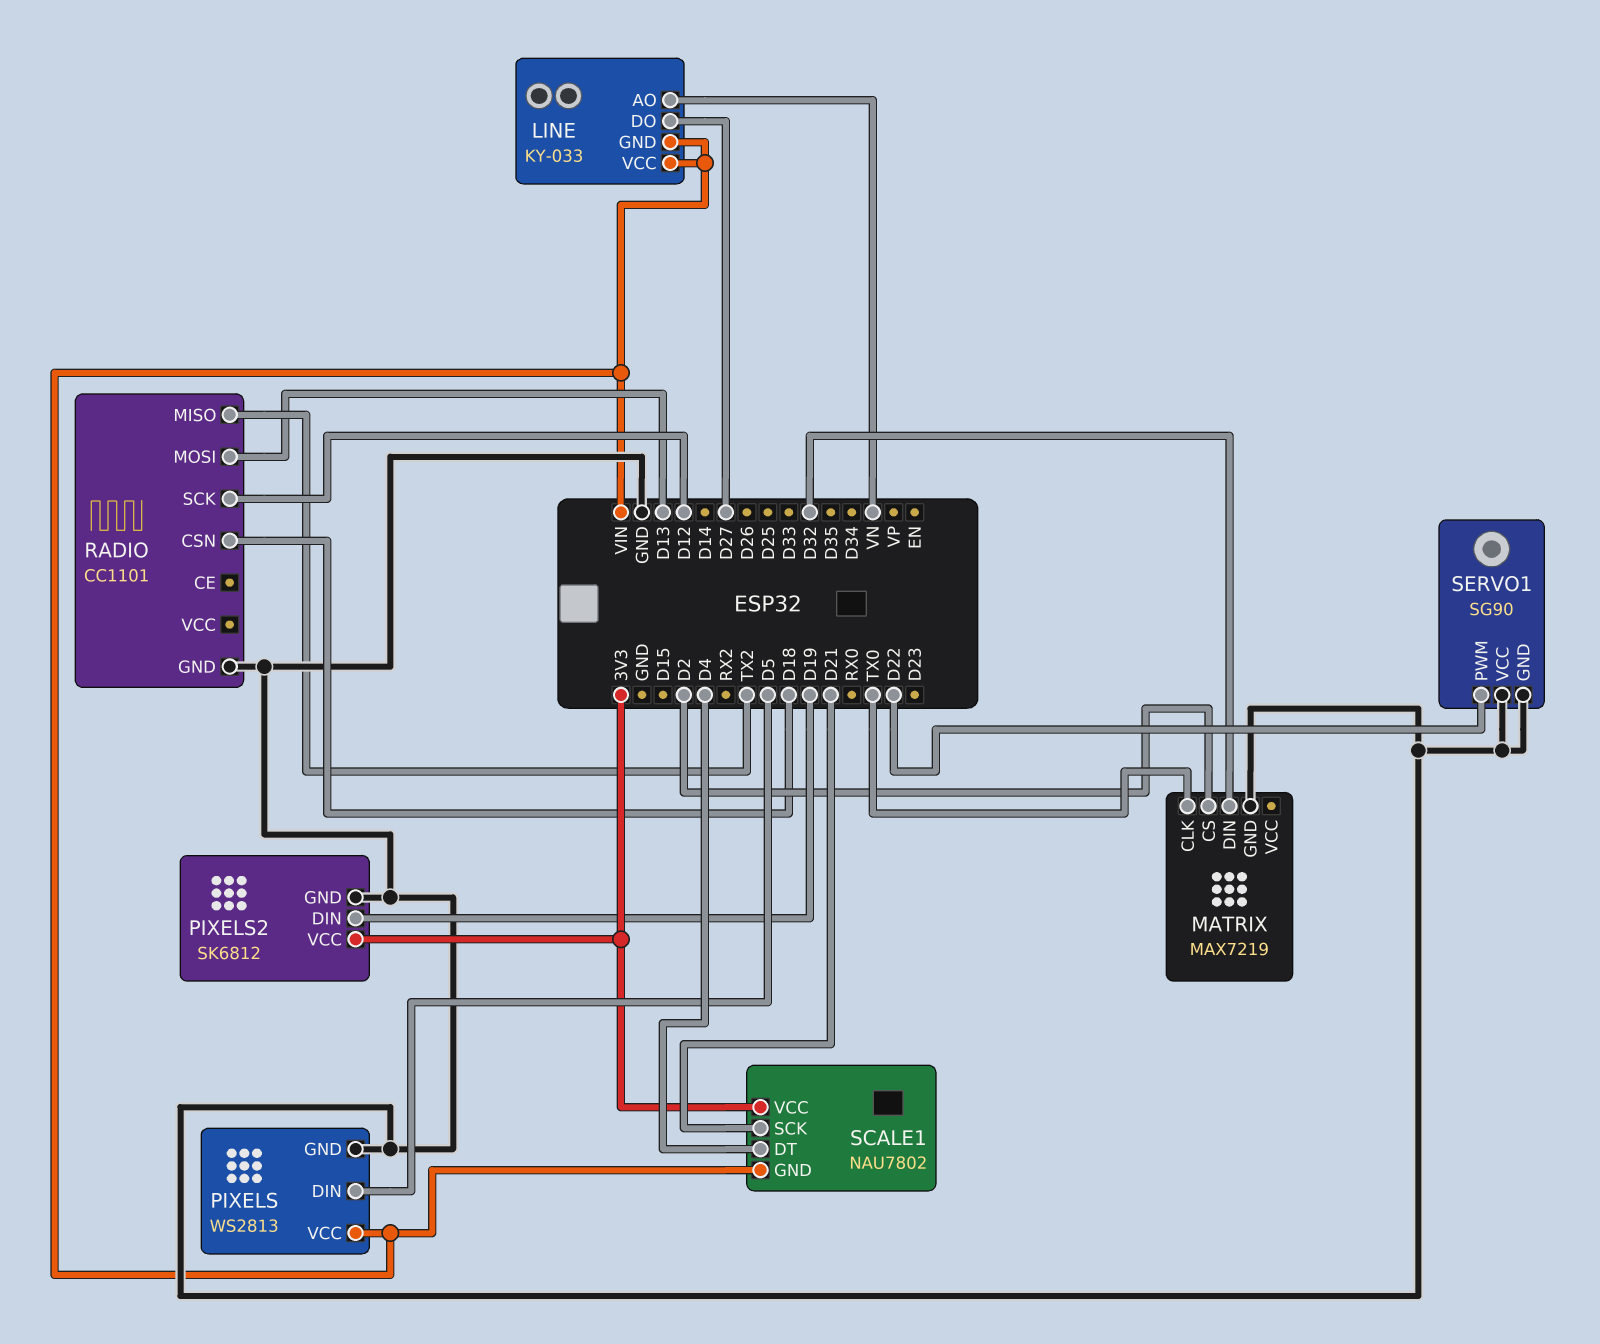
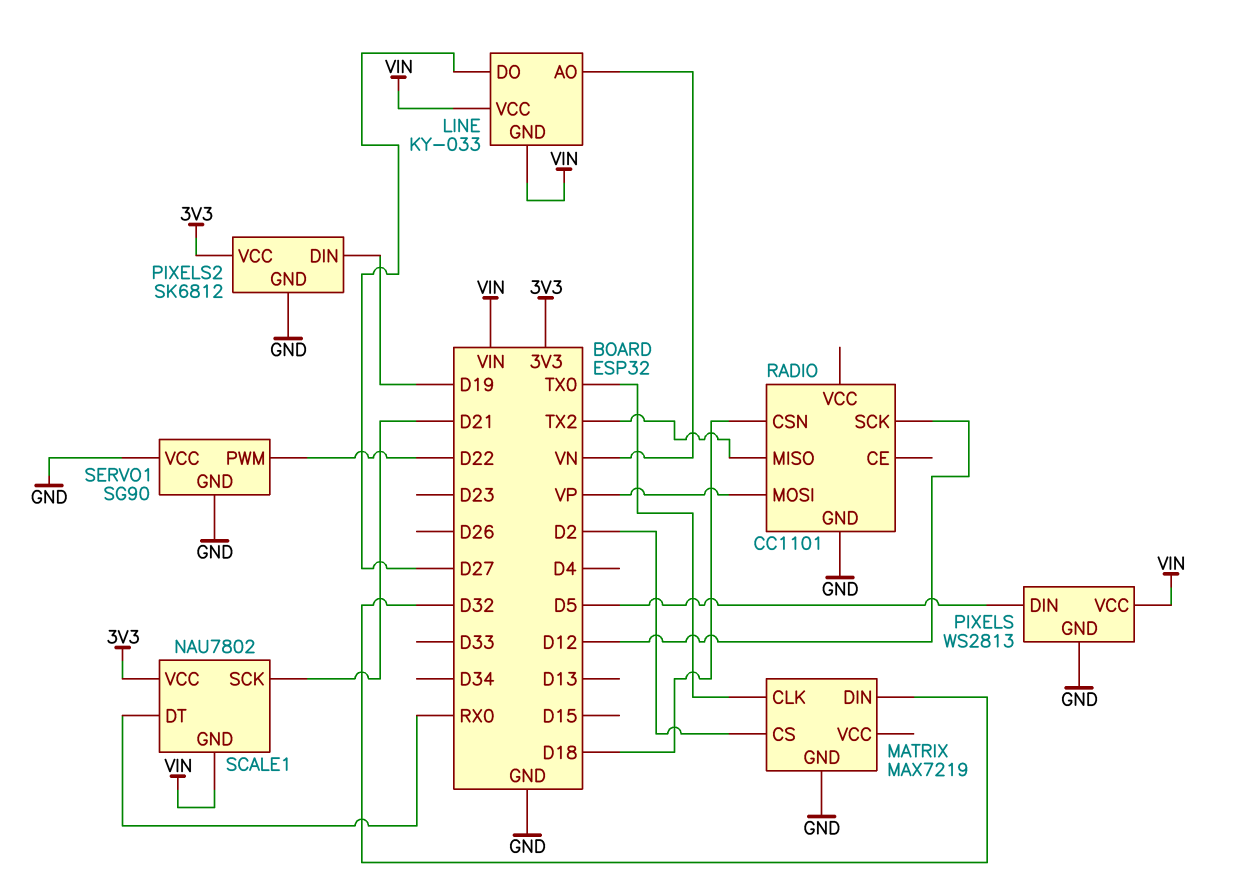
RADIO pin MOSI: D13 -> VP
SCALE1 pin DT: D4 -> RX0

